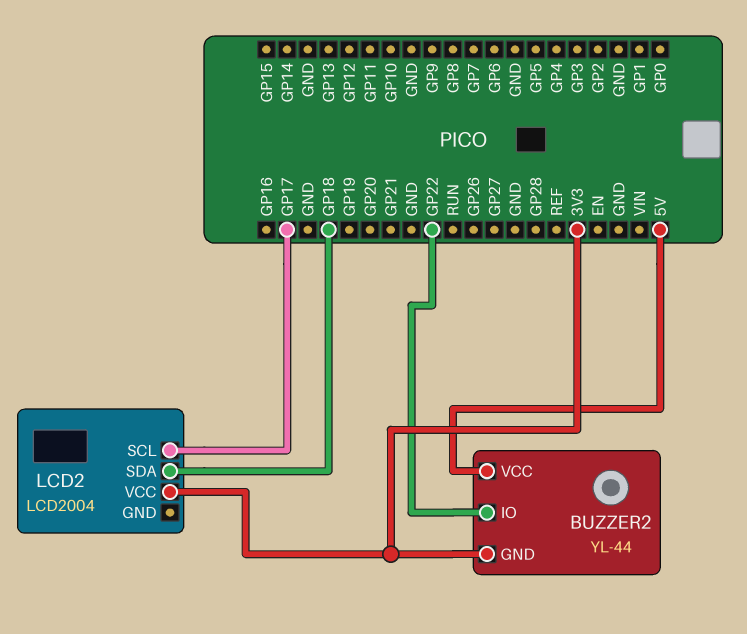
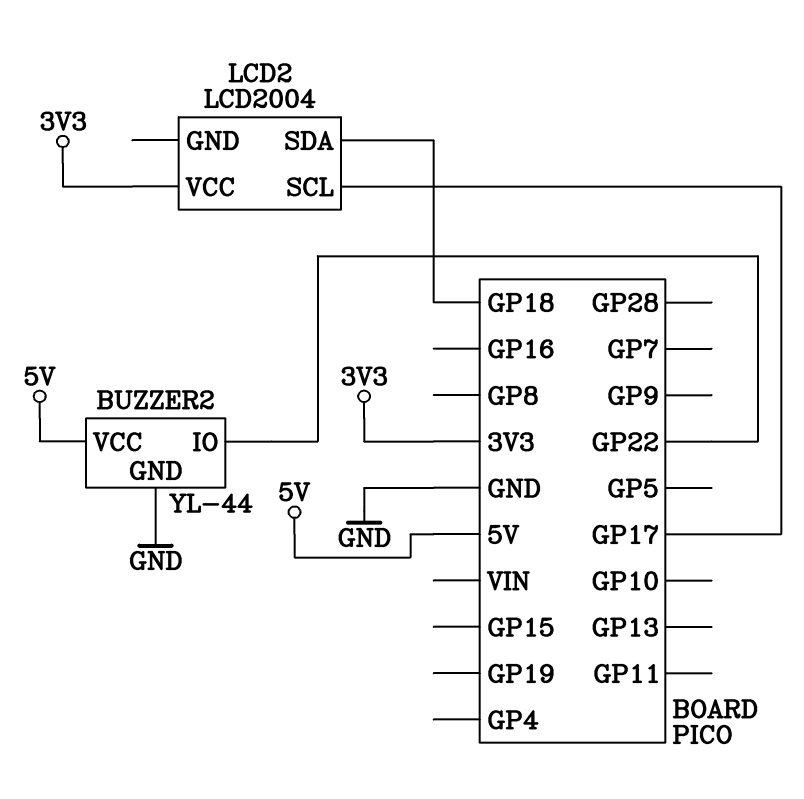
BUZZER2 pin GND: 3V3 -> GND

